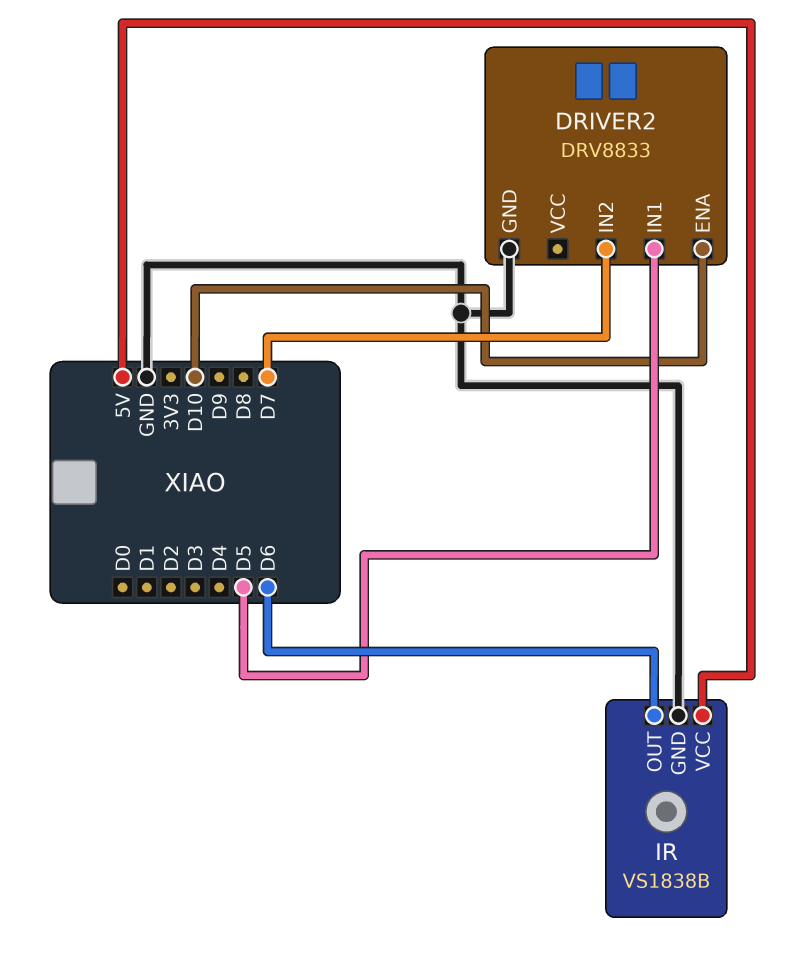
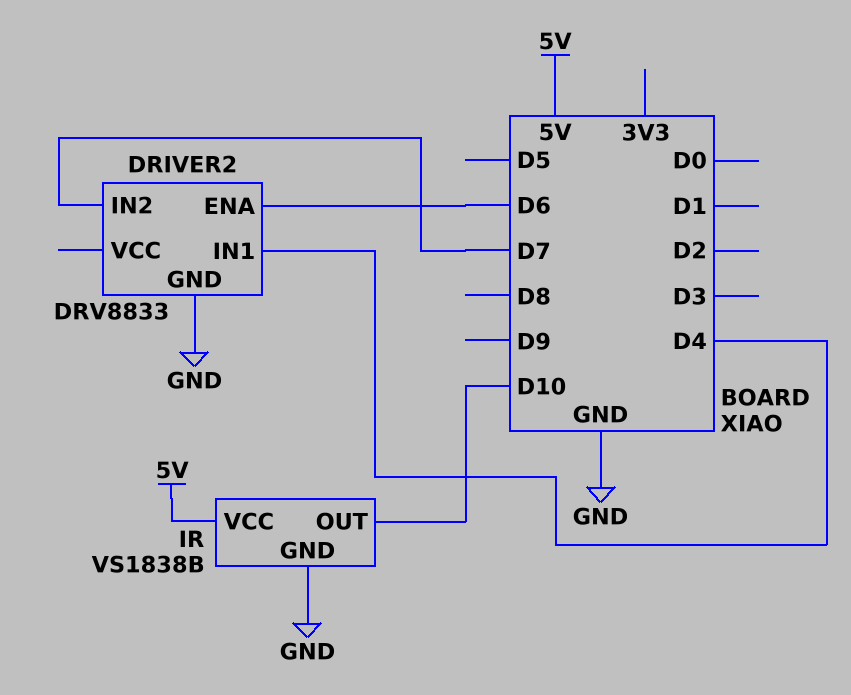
DRIVER2 pin ENA: D10 -> D6
DRIVER2 pin IN1: D5 -> D4
IR pin OUT: D6 -> D10

